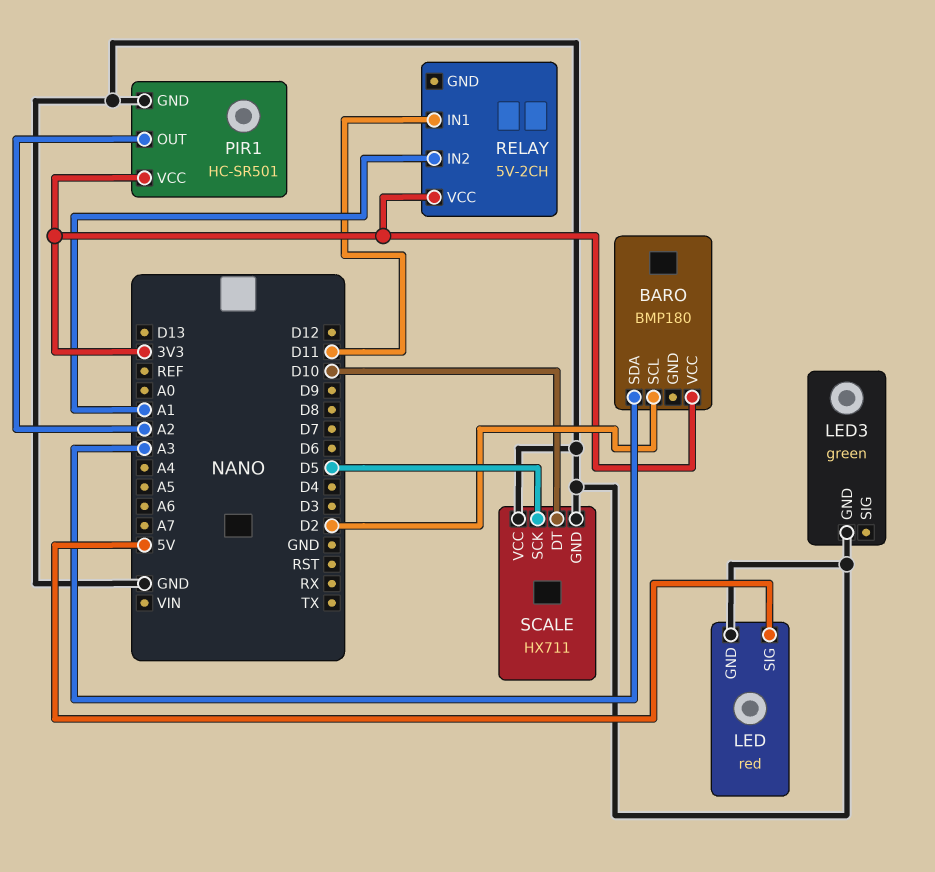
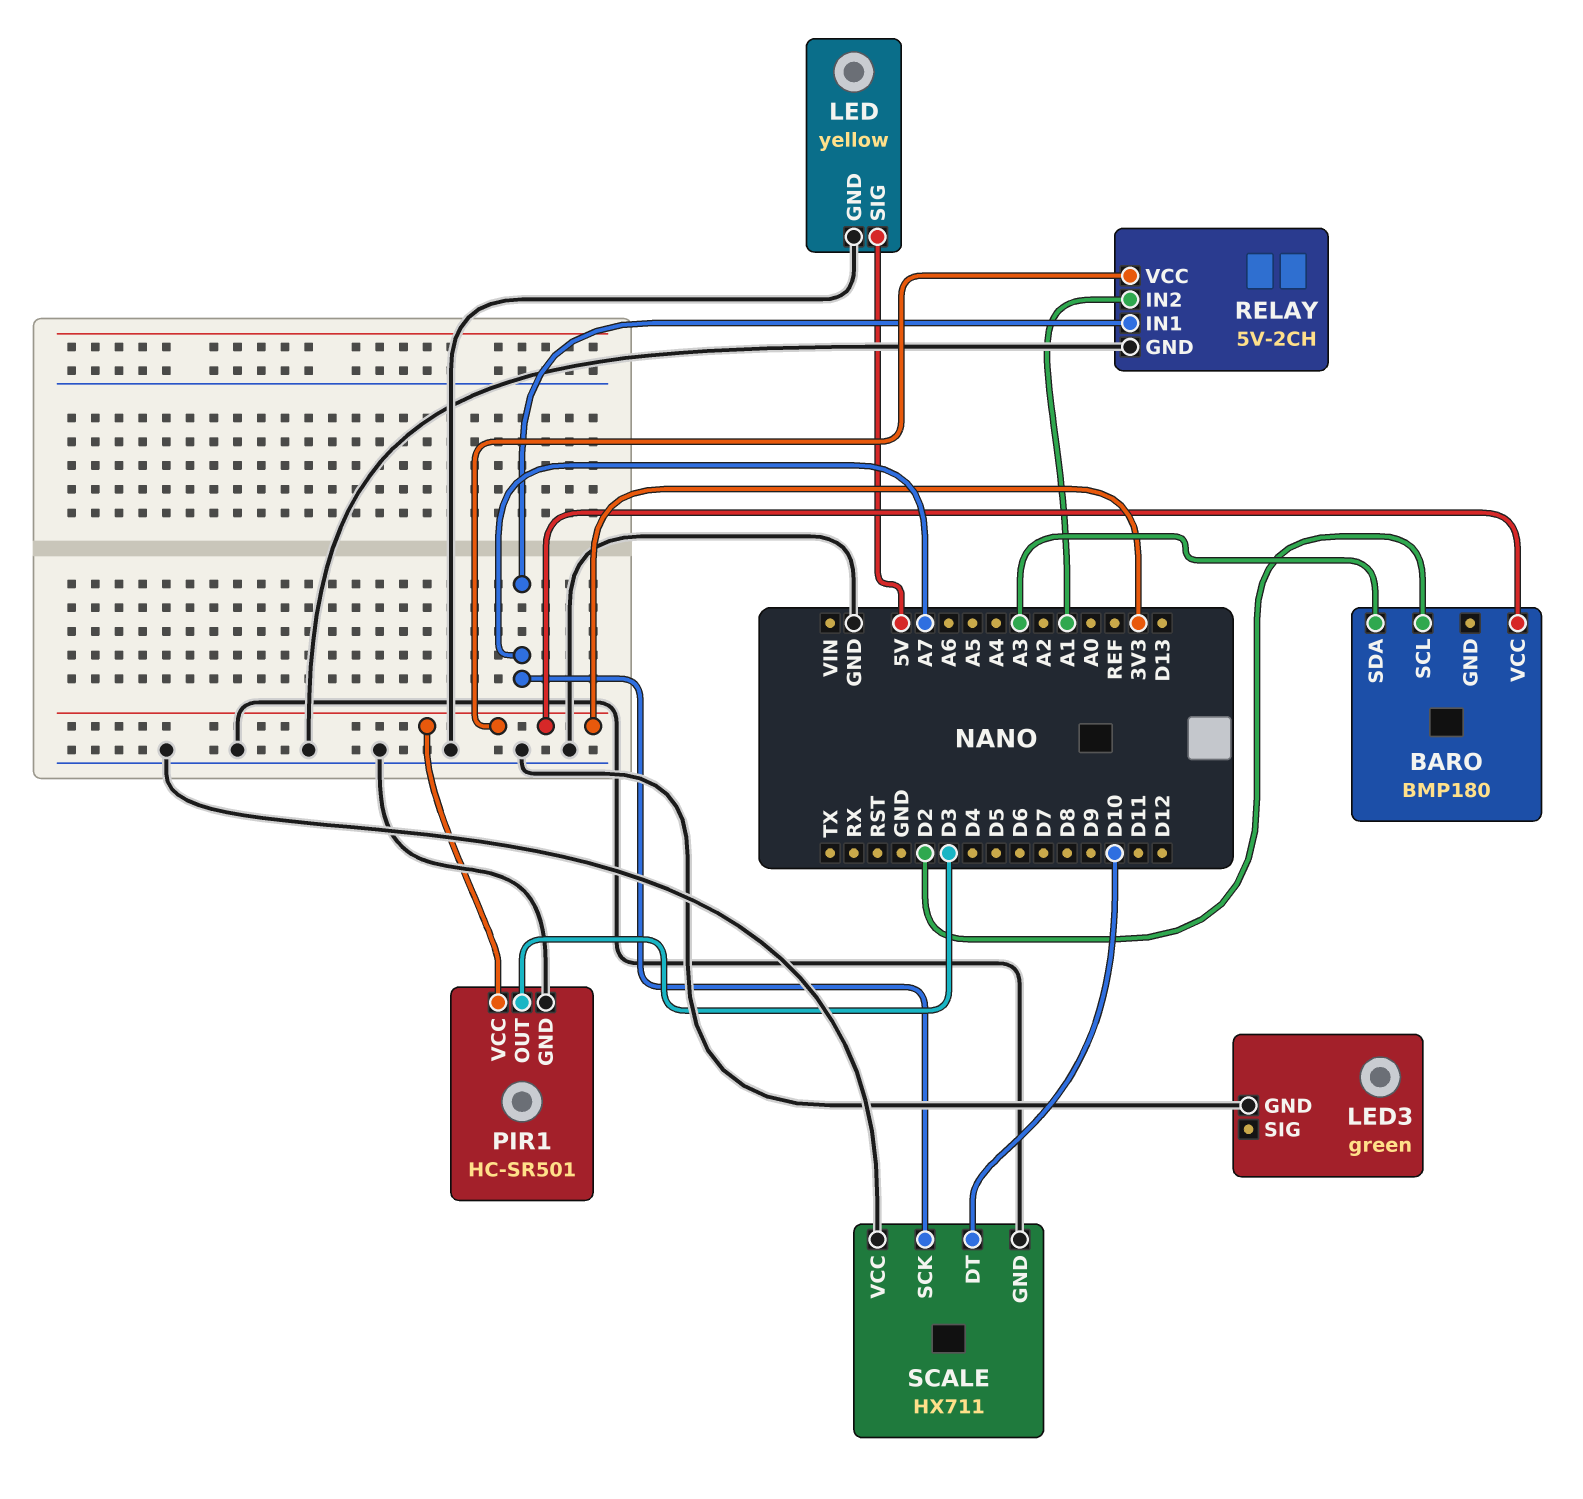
LED: red -> yellow
PIR1 pin OUT: A2 -> D3
RELAY pin GND: none -> GND
RELAY pin IN1: D11 -> A7
SCALE pin SCK: D5 -> A7

